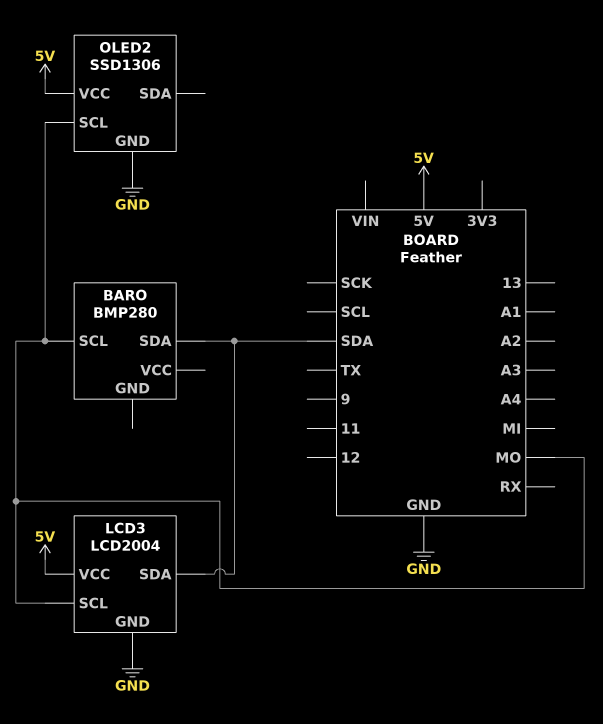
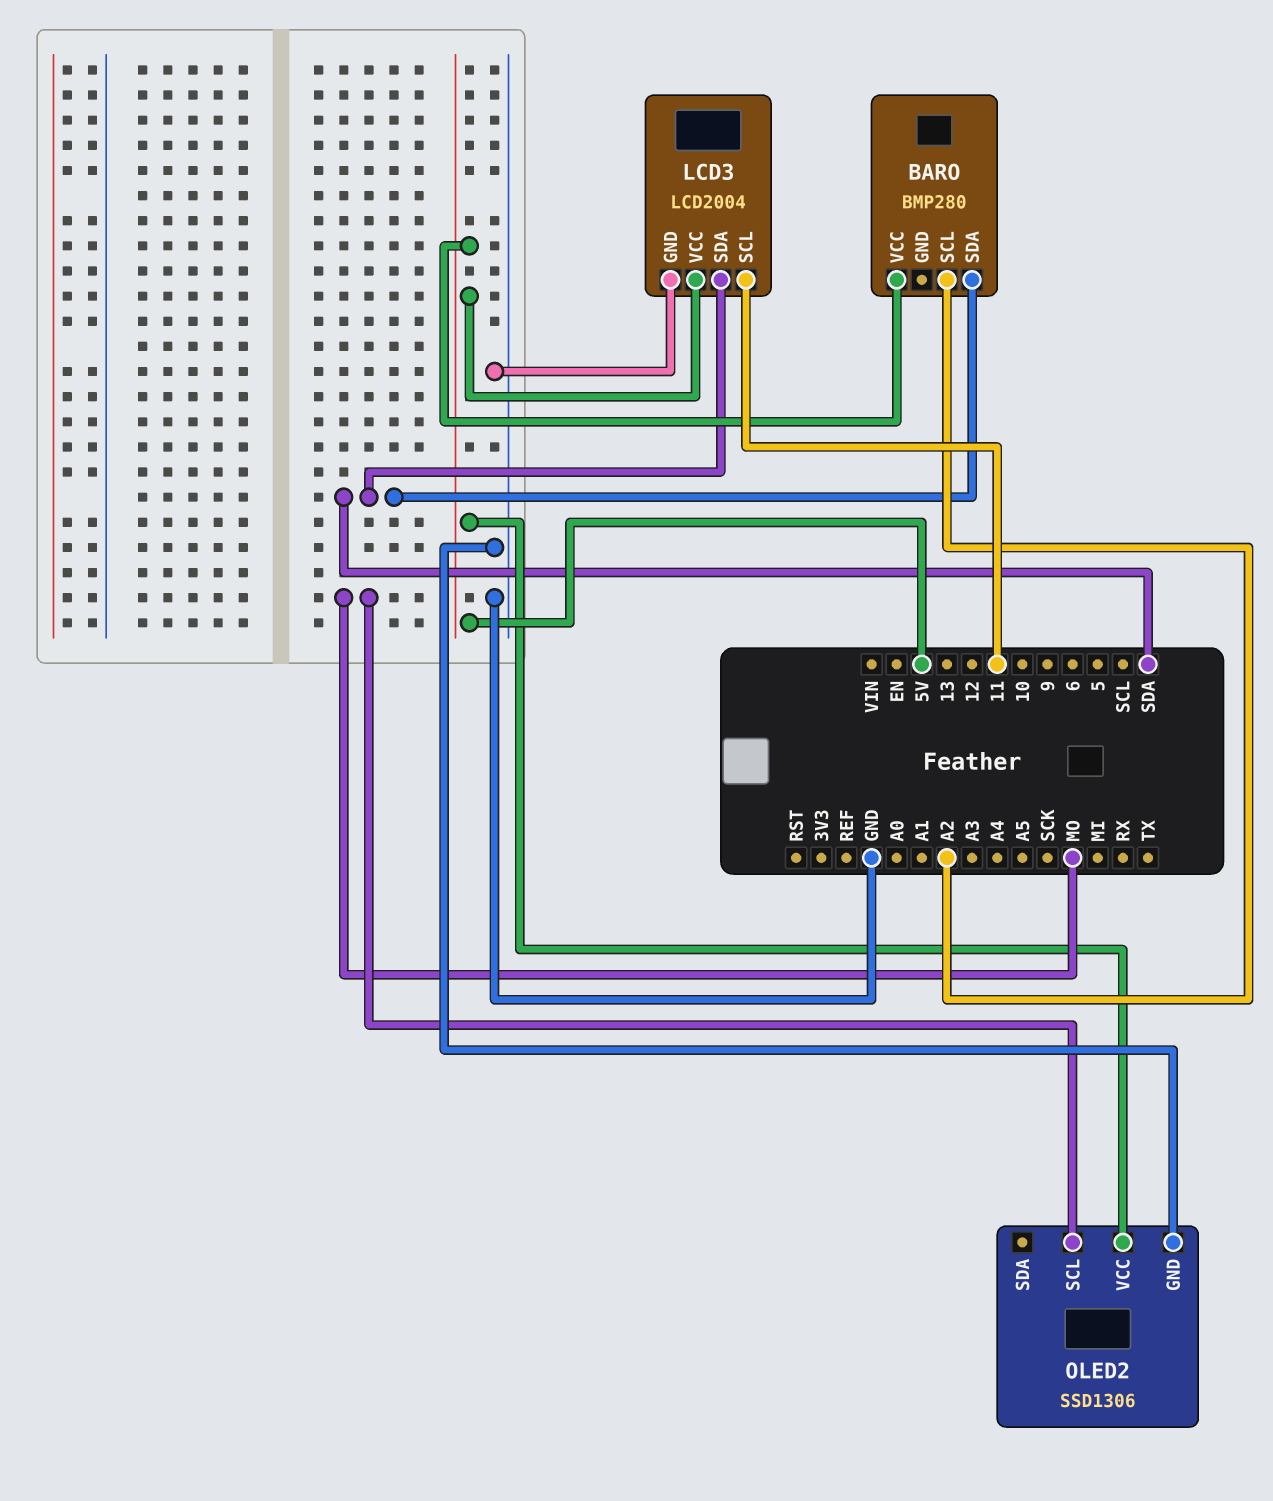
BARO pin SCL: MO -> A2
BARO pin VCC: none -> 5V
LCD3 pin SCL: MO -> 11

